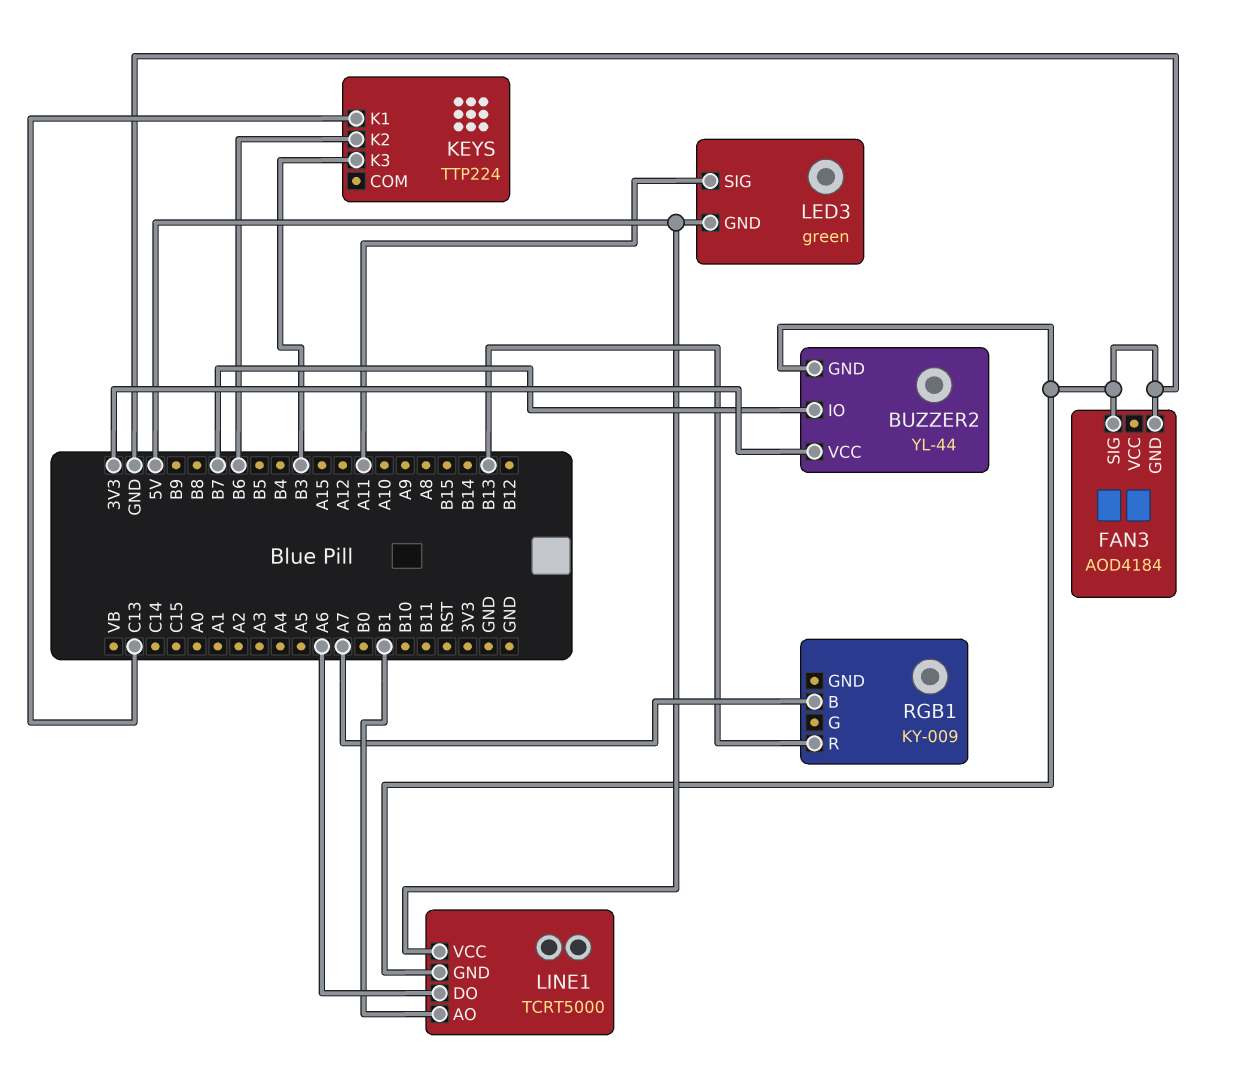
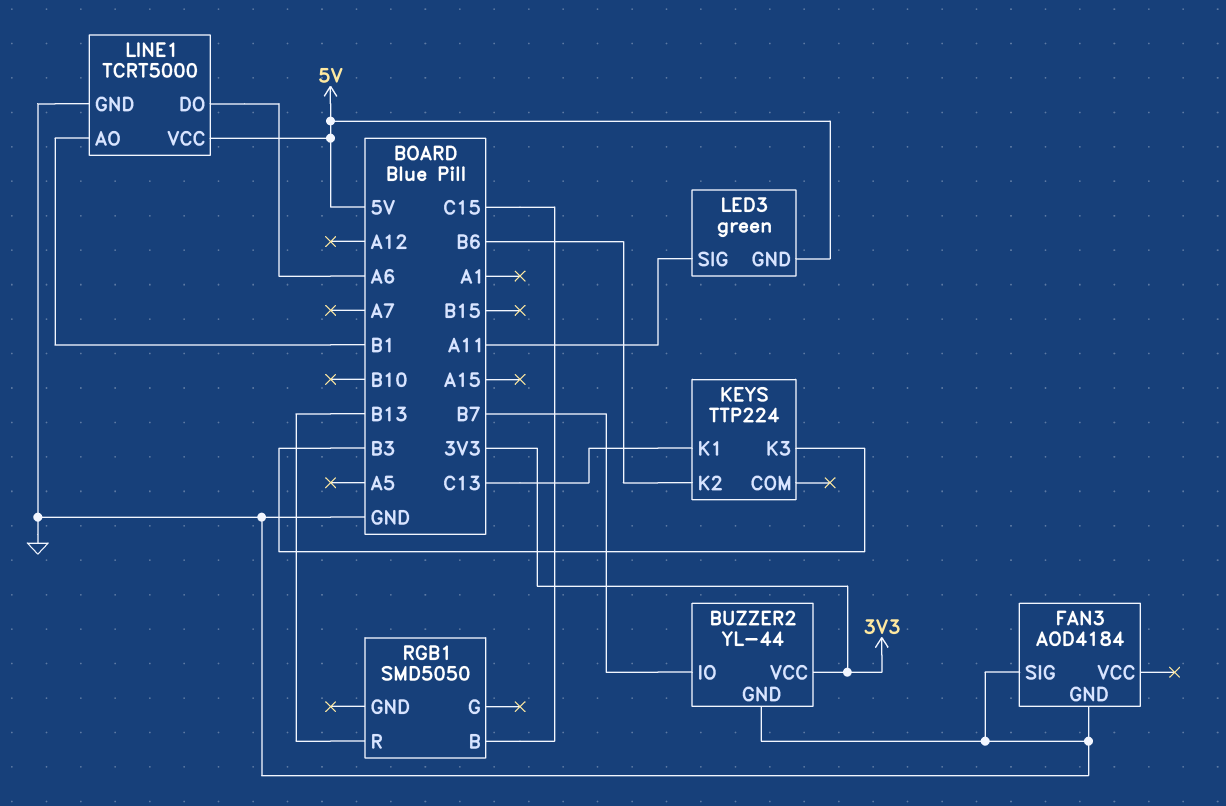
RGB1: KY-009 -> SMD5050
RGB1 pin B: A7 -> C15

